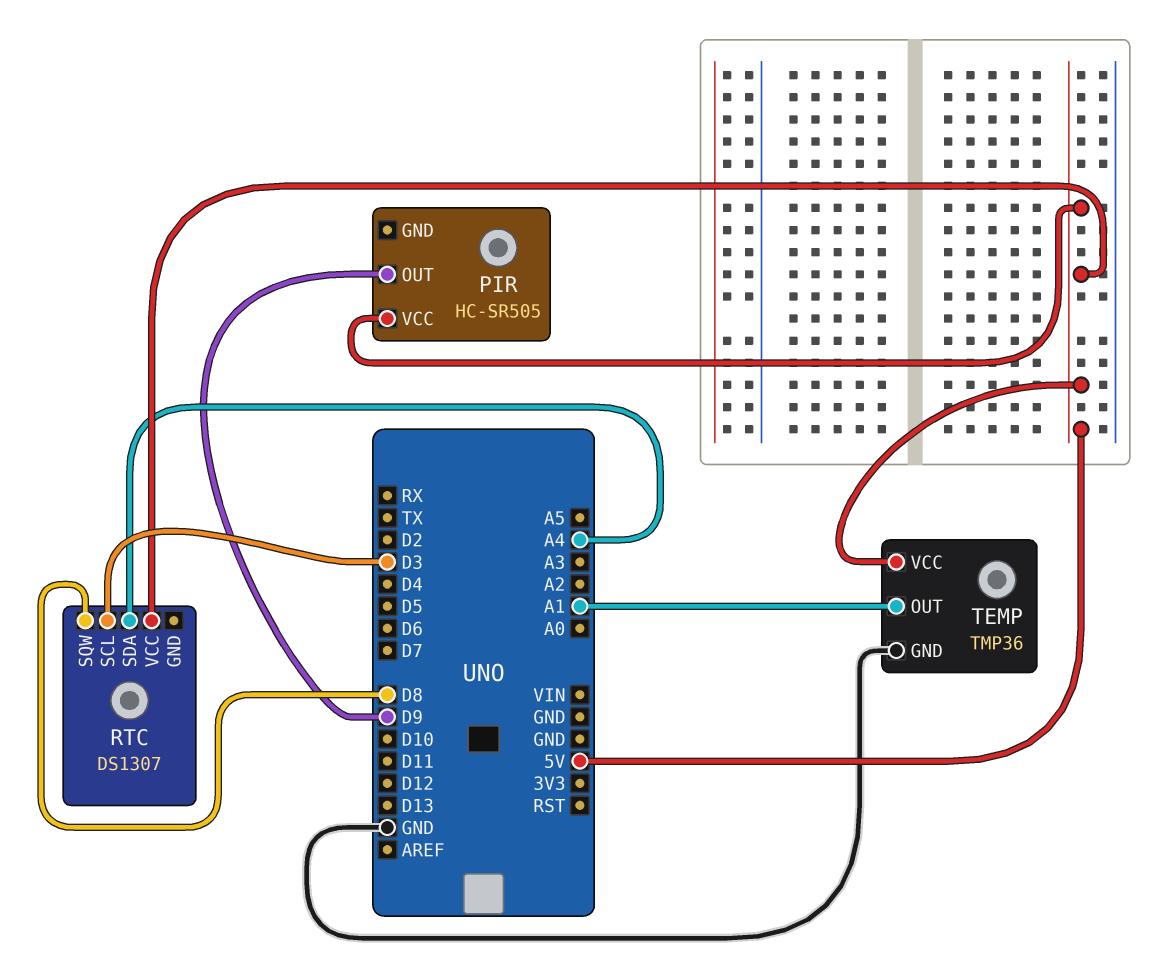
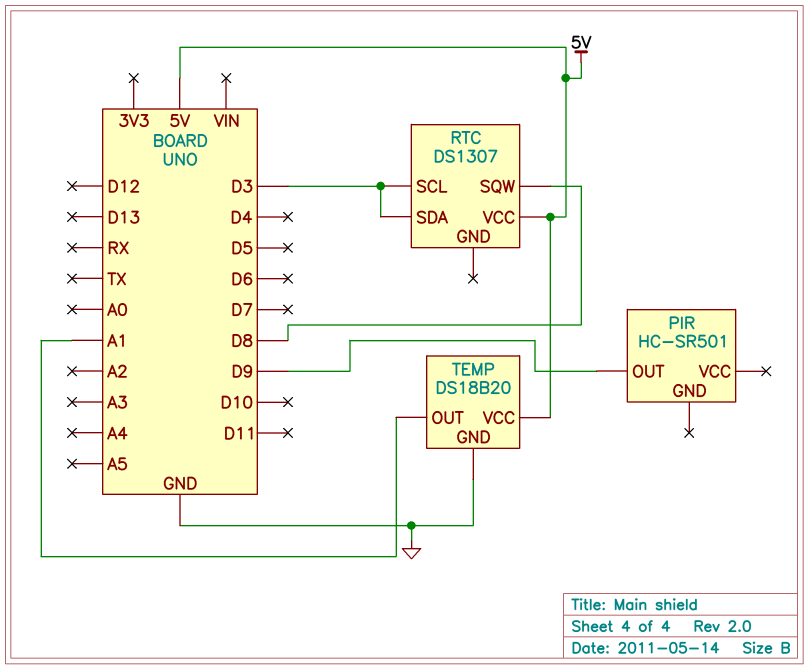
PIR: HC-SR505 -> HC-SR501
PIR pin VCC: 5V -> none
RTC pin SDA: A4 -> D3
TEMP: TMP36 -> DS18B20

